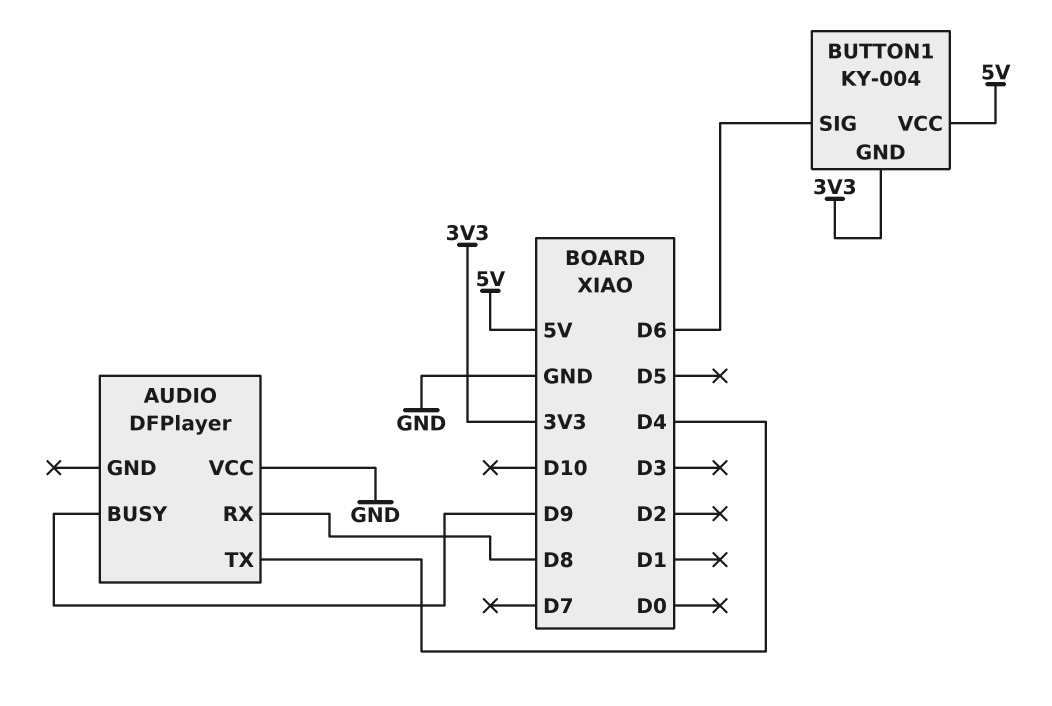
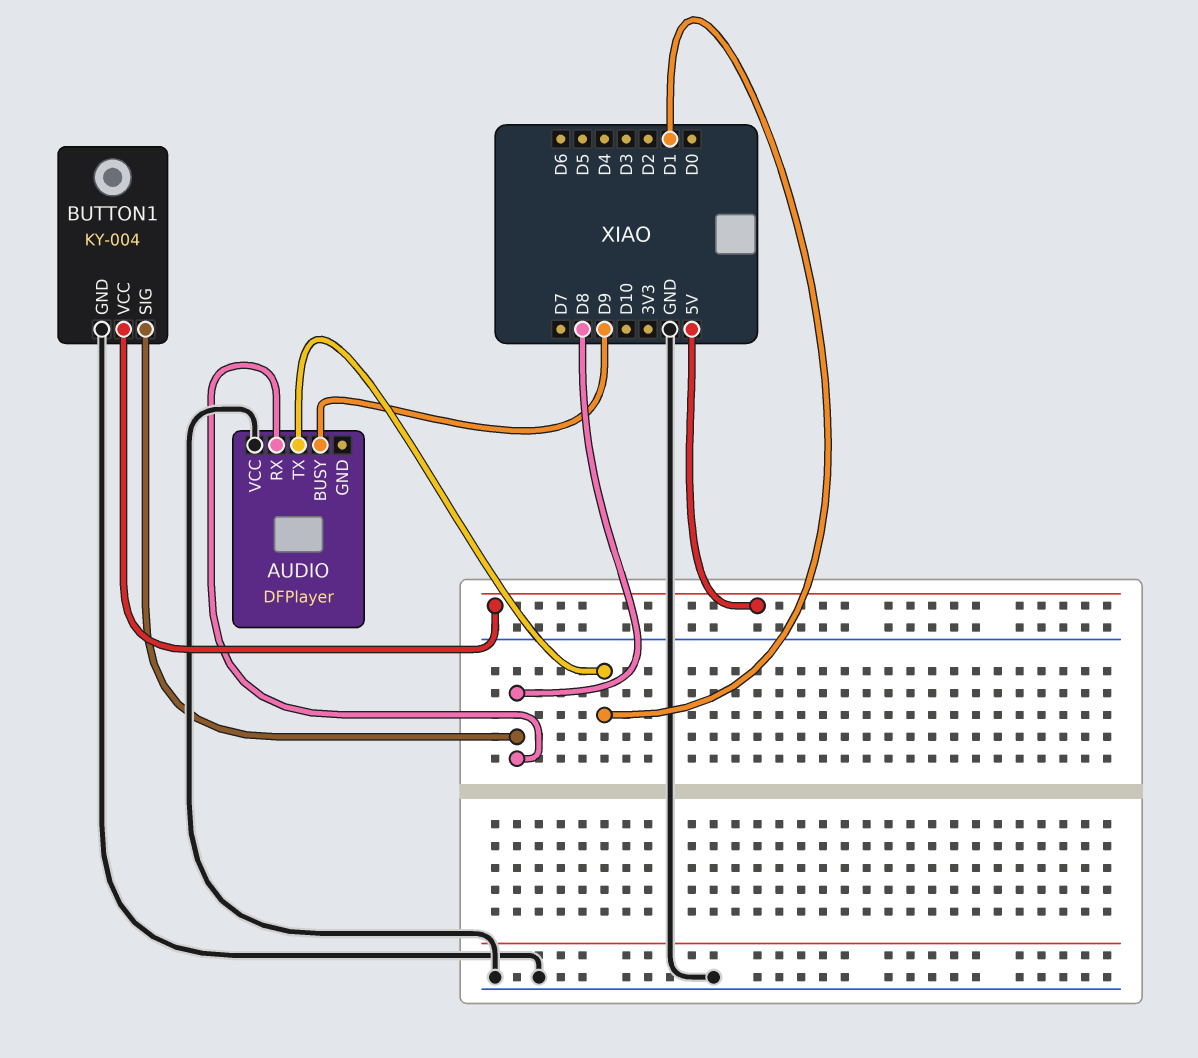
AUDIO pin TX: D4 -> D1
BUTTON1 pin GND: 3V3 -> GND
BUTTON1 pin SIG: D6 -> D8

